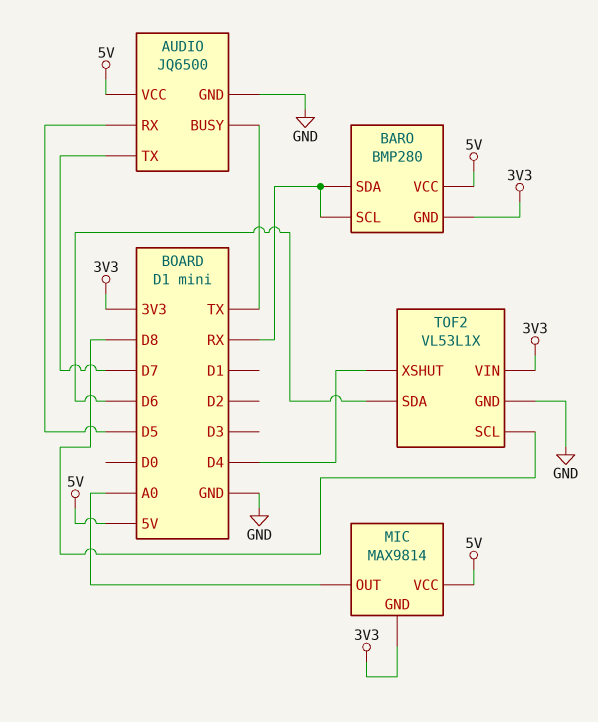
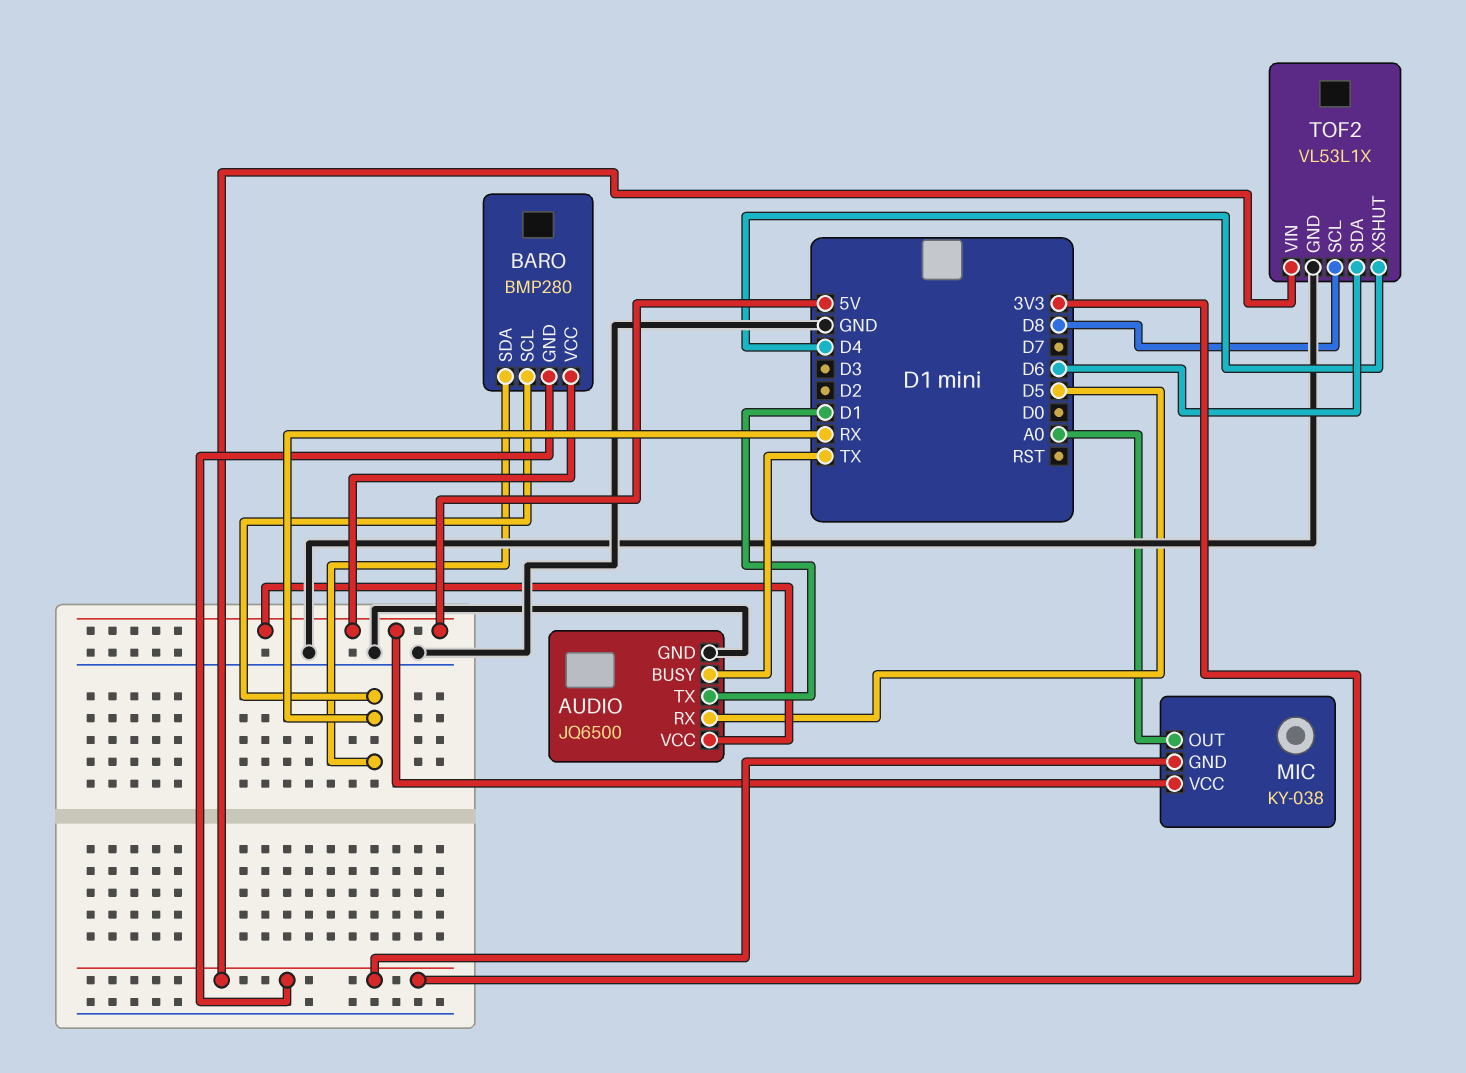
AUDIO pin TX: D7 -> D1
MIC: MAX9814 -> KY-038

